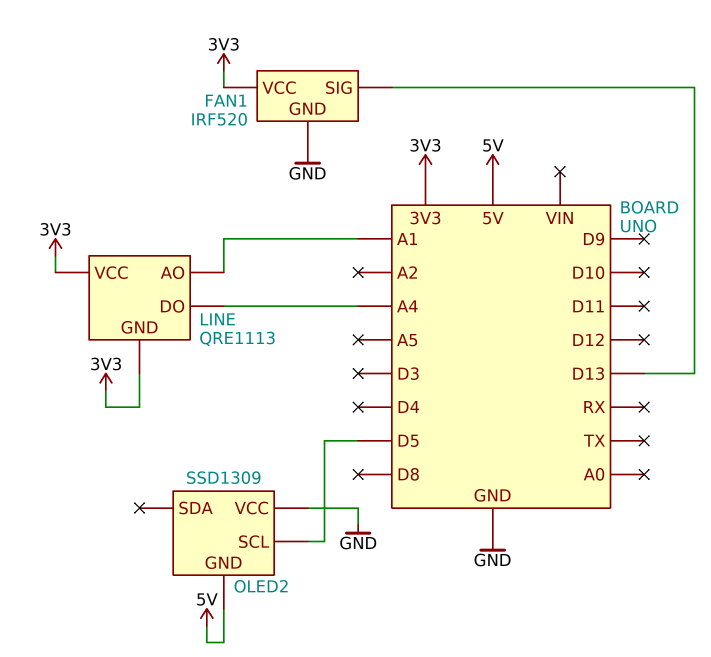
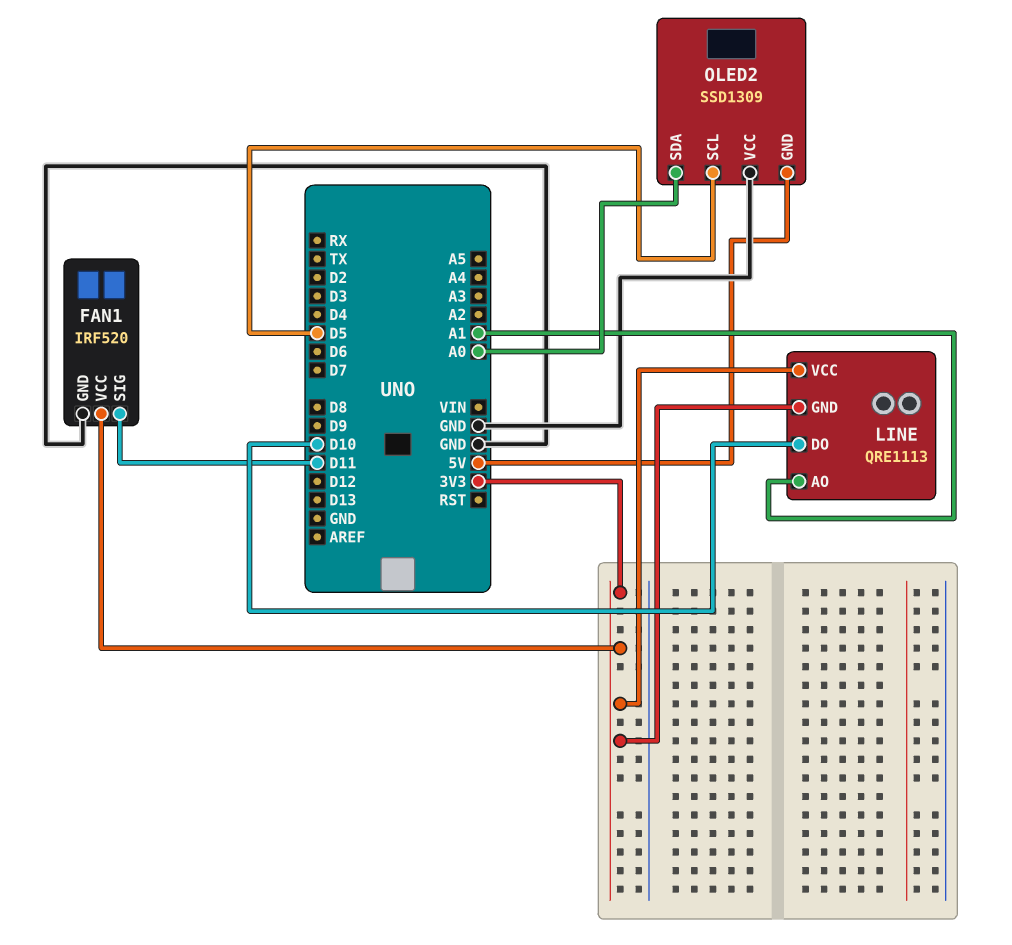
FAN1 pin SIG: D13 -> D11
LINE pin DO: A4 -> D10
OLED2 pin SDA: none -> A0

